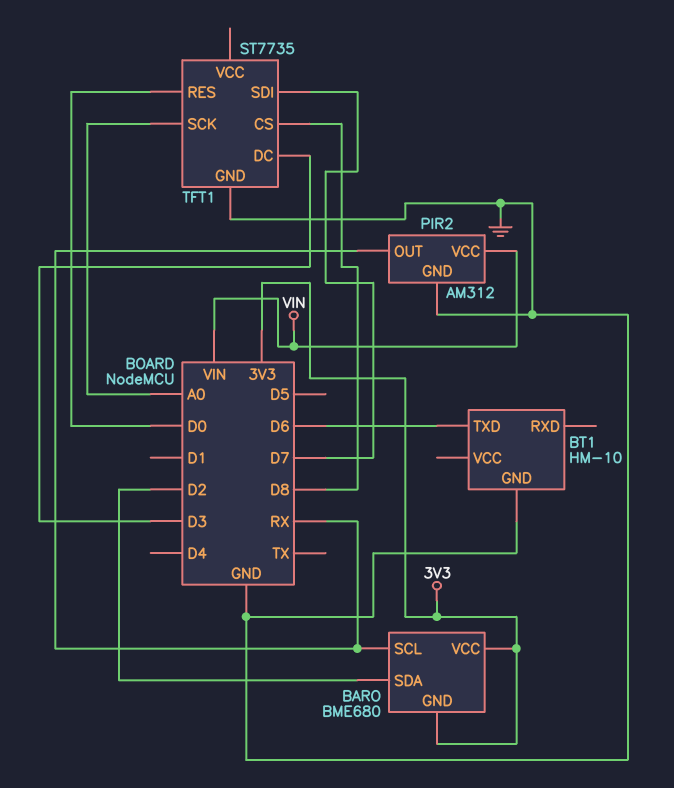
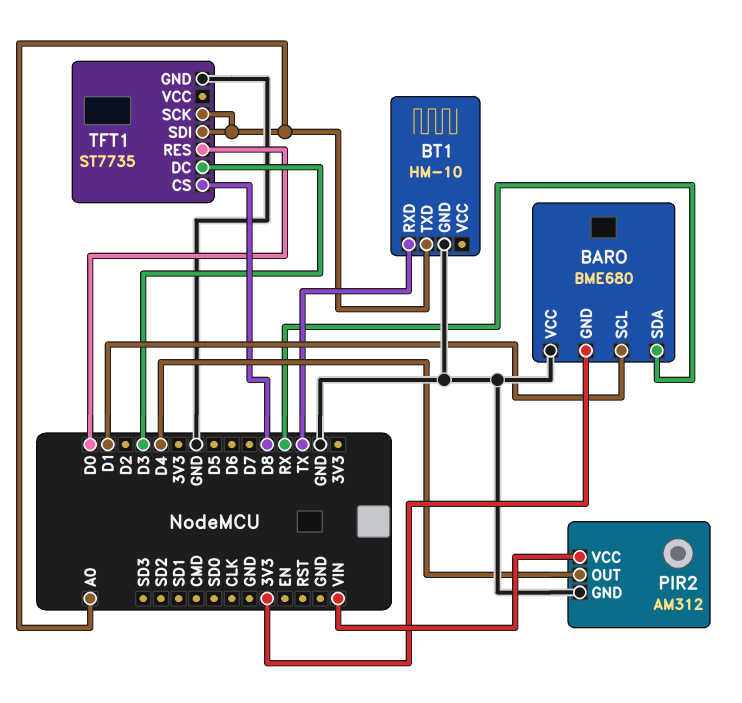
BARO pin SCL: RX -> D1
BARO pin SDA: D2 -> RX
BARO pin VCC: 3V3 -> GND
BT1 pin RXD: none -> TX
BT1 pin TXD: D6 -> A0
PIR2 pin OUT: RX -> D4
TFT1 pin SDI: D7 -> A0

